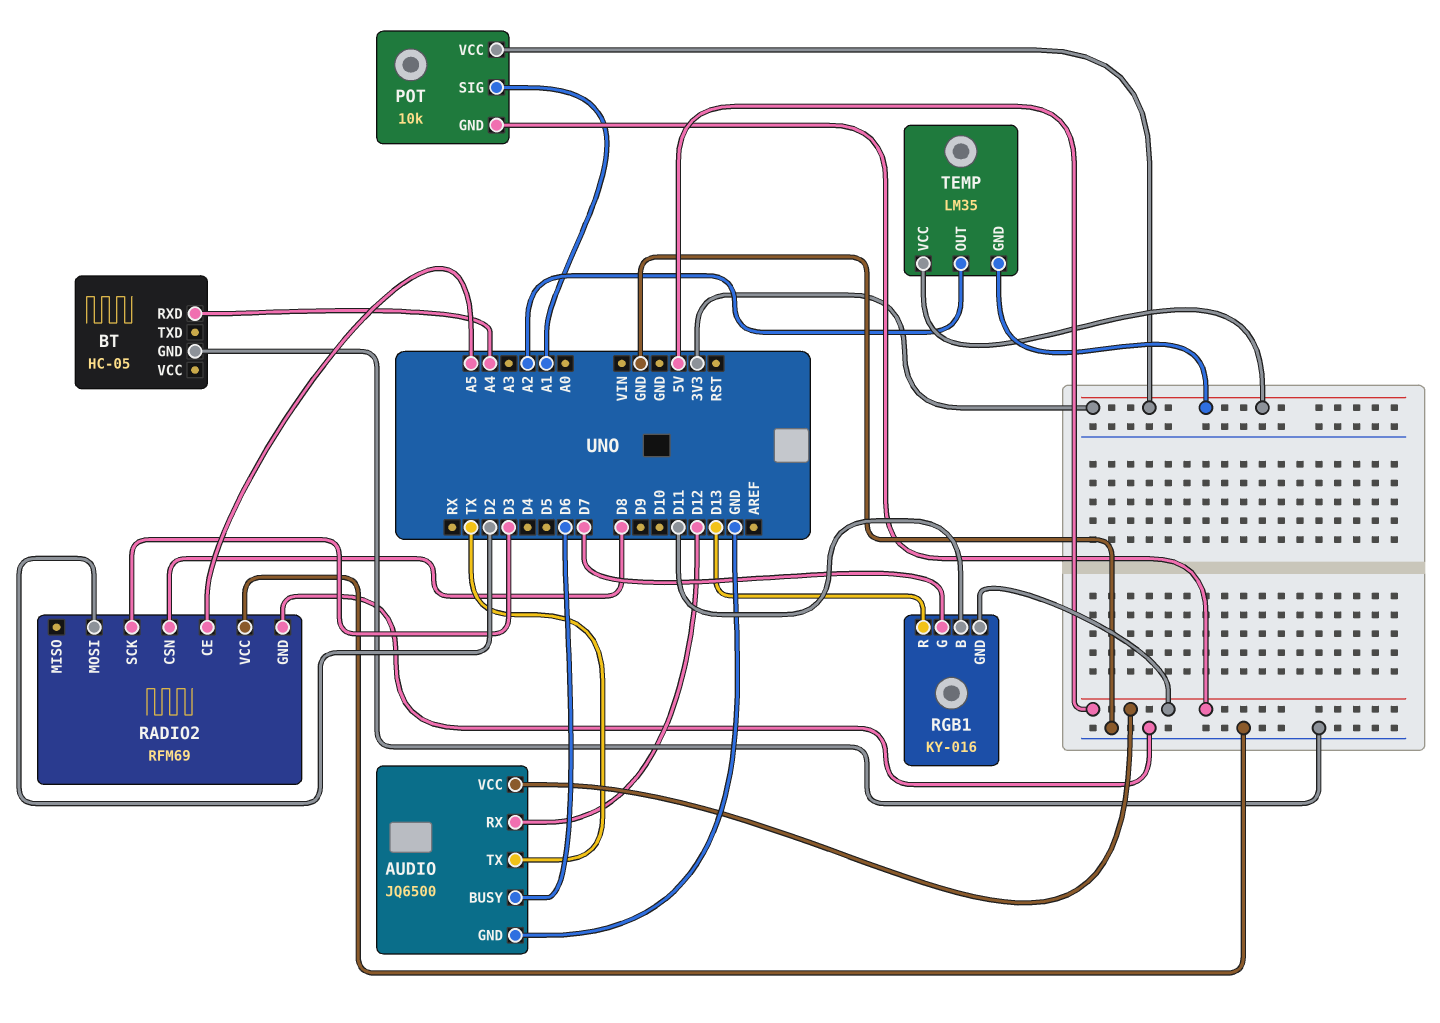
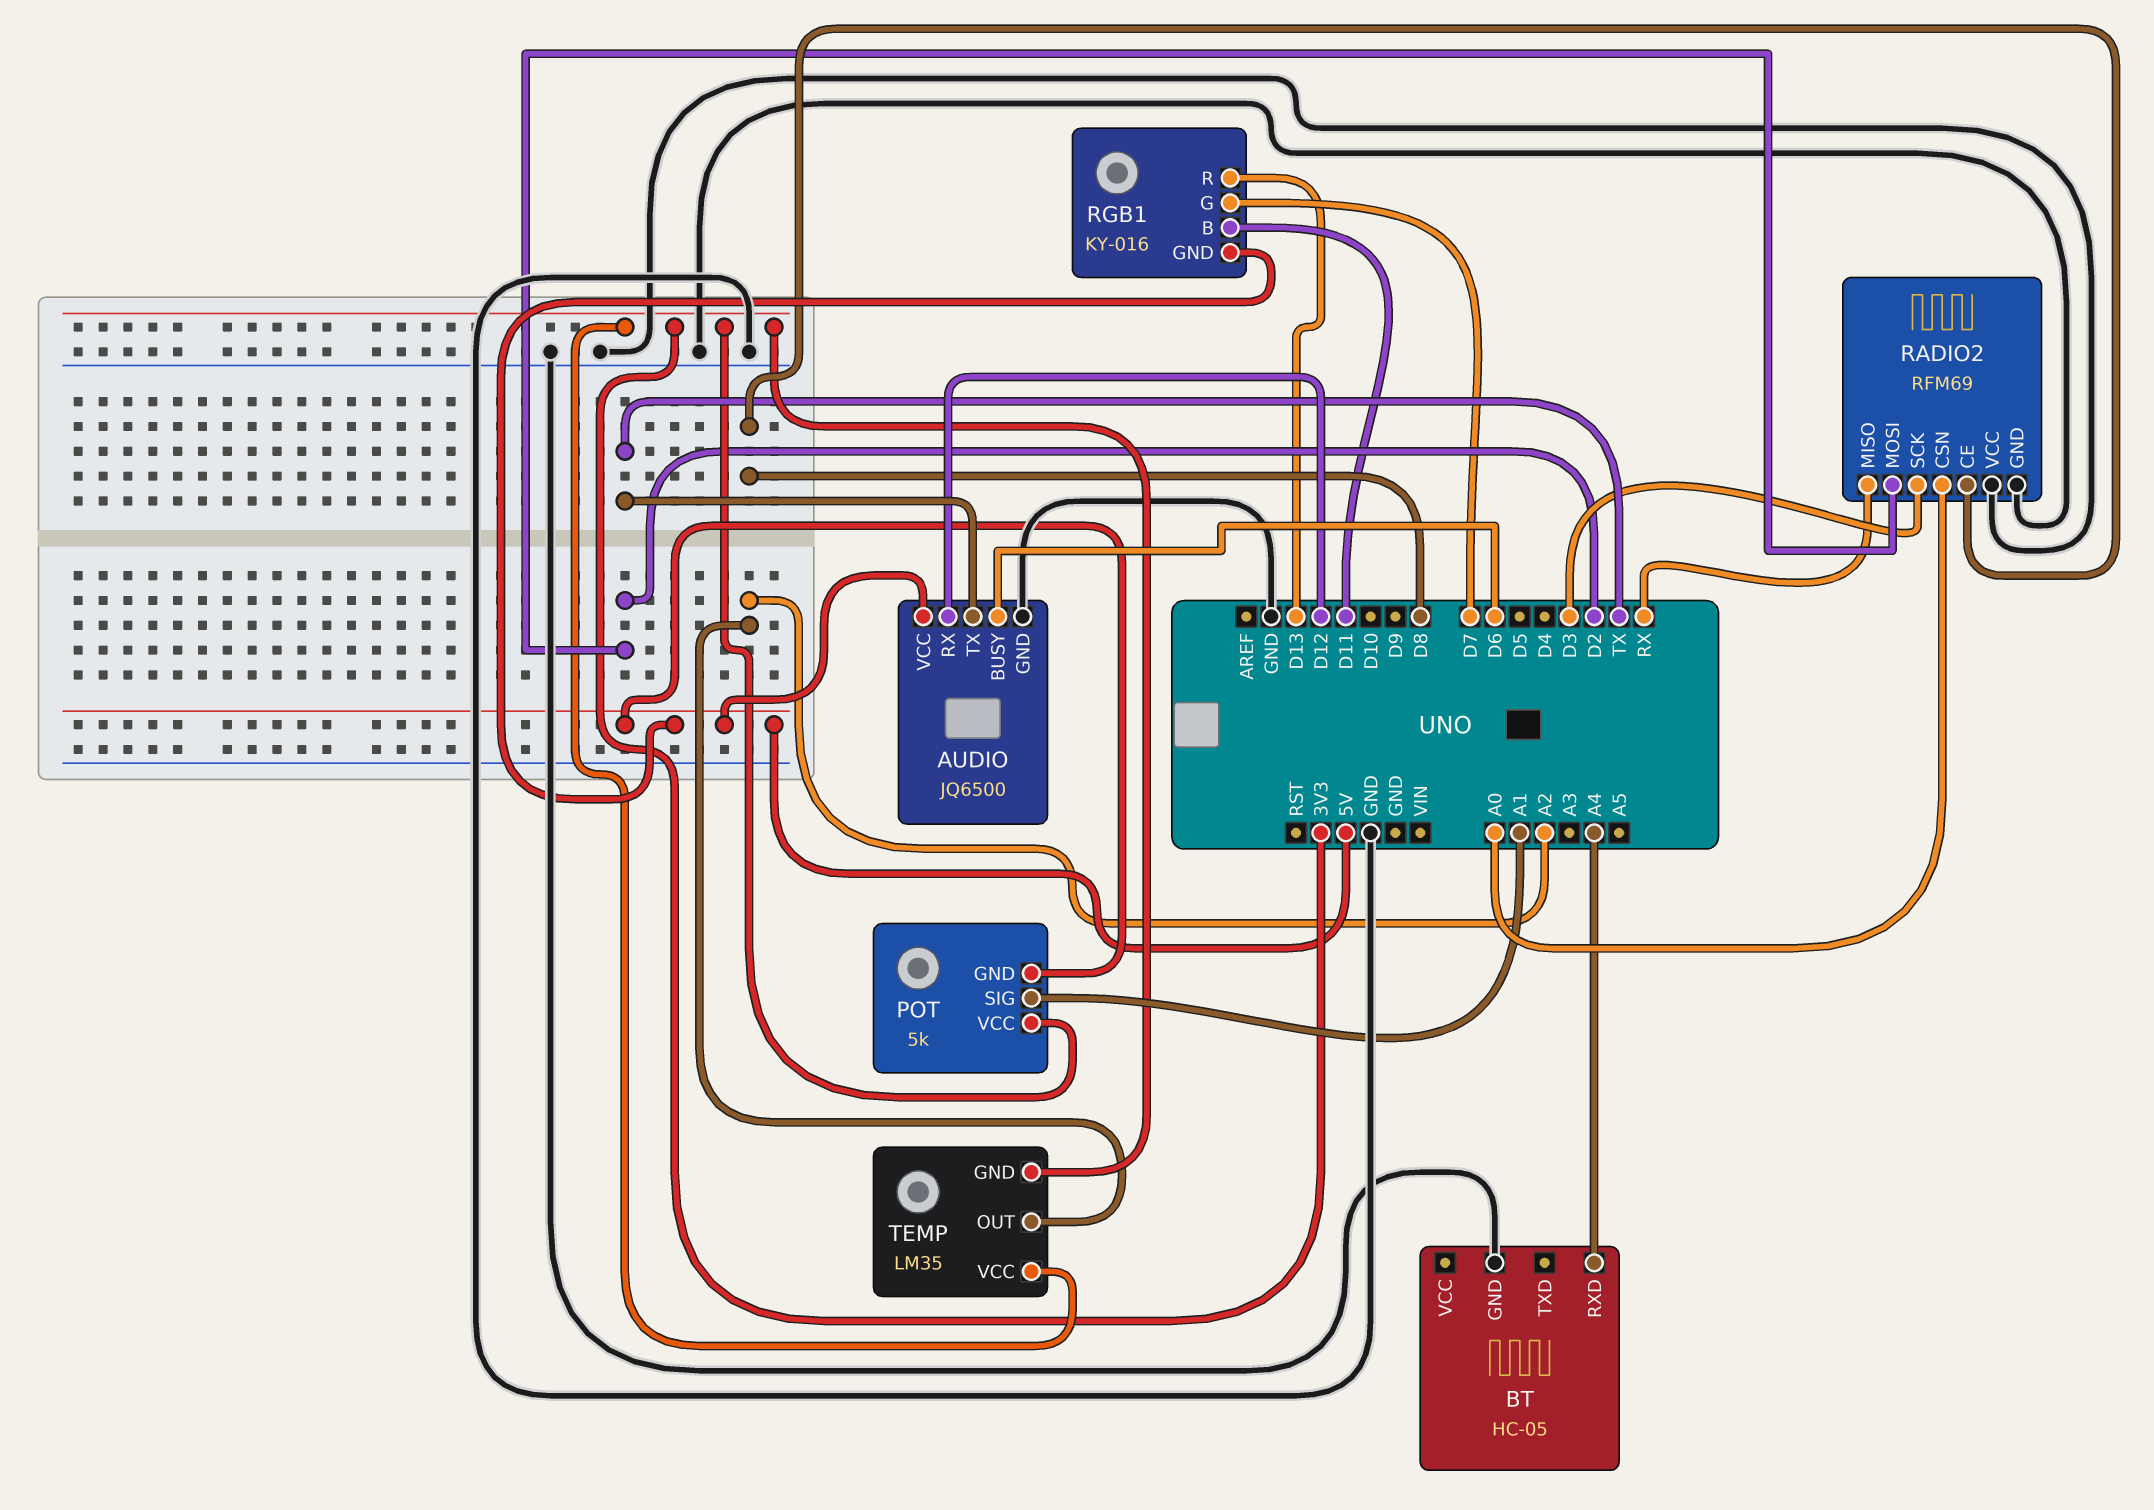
POT: 10k -> 5k
RADIO2 pin CE: A5 -> D8
RADIO2 pin CSN: D8 -> A0
RADIO2 pin MISO: none -> RX

